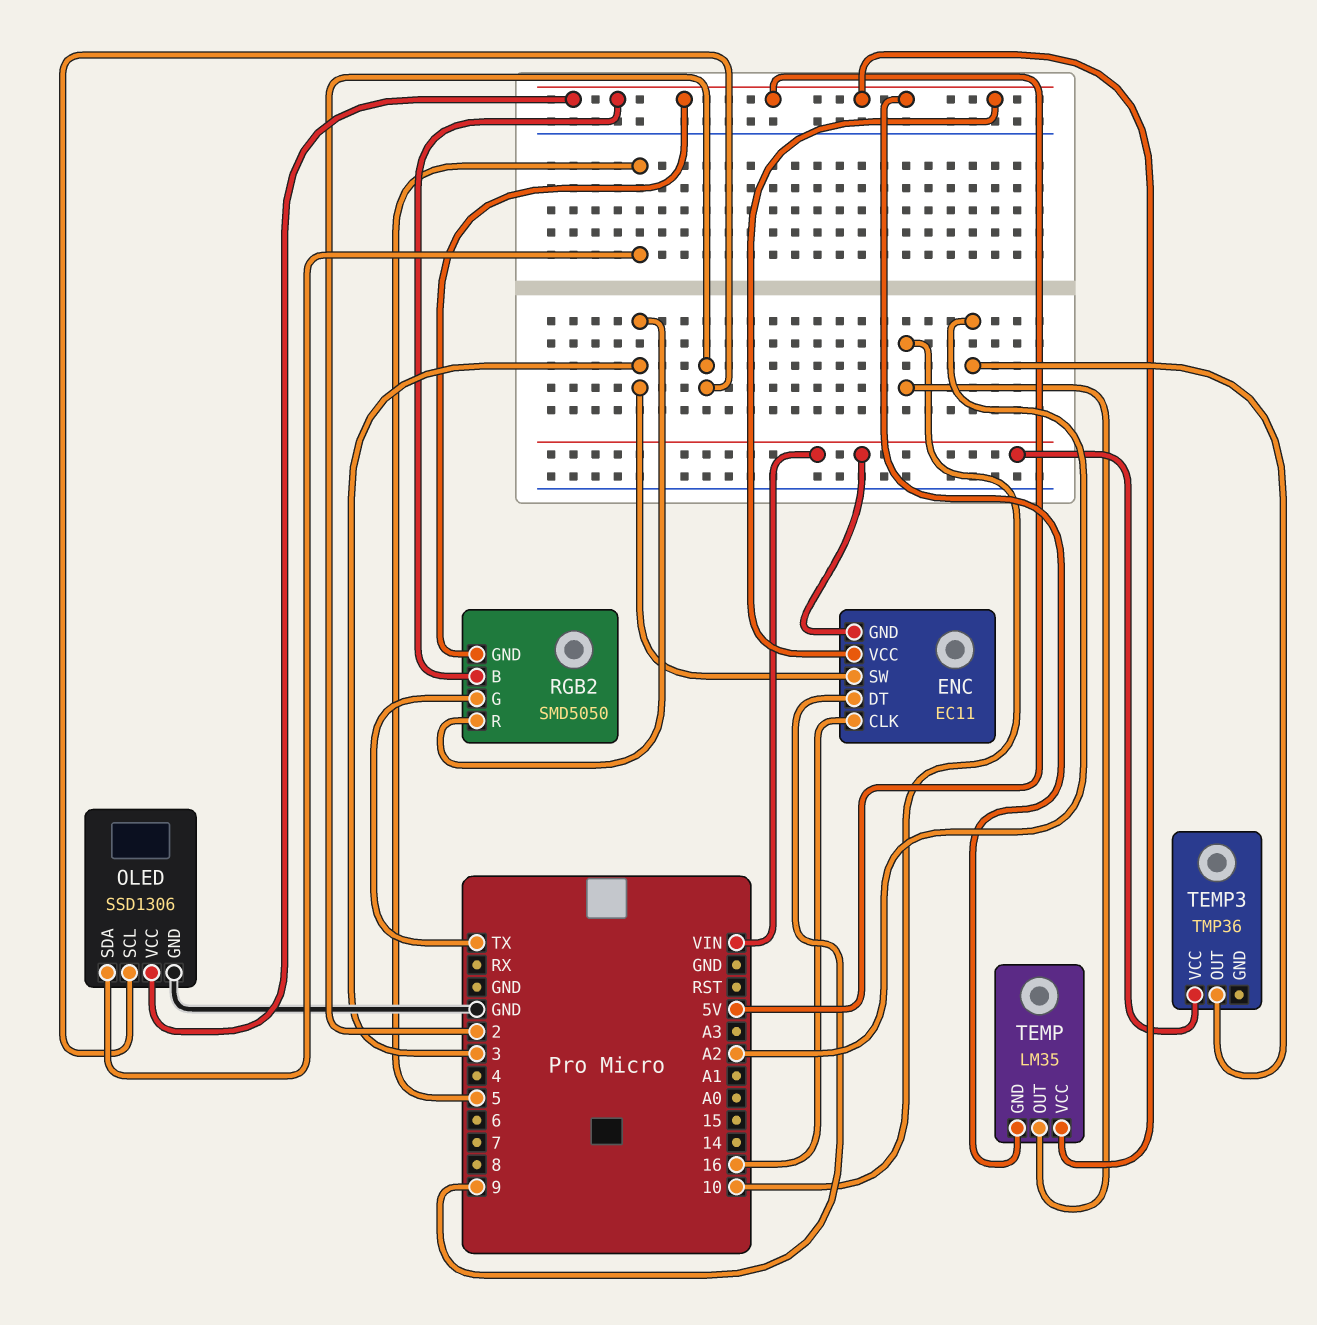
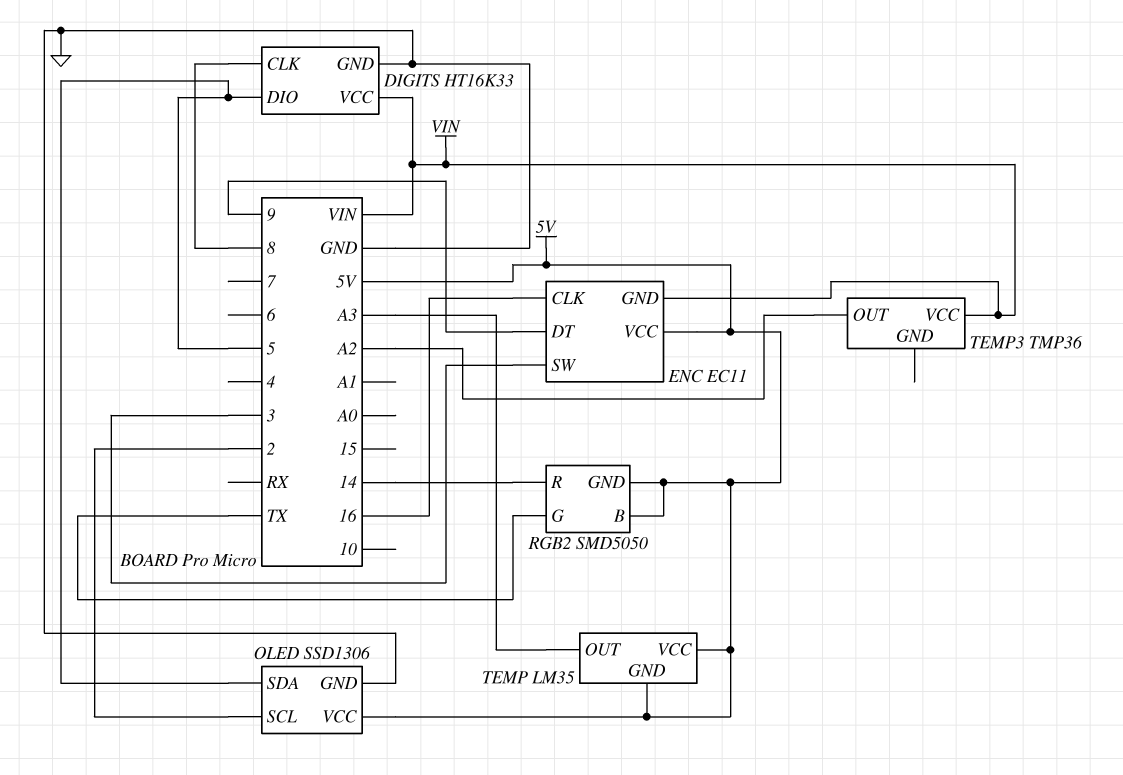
DIGITS: none -> HT16K33
DIGITS pin CLK: none -> 8
DIGITS pin DIO: none -> 5
DIGITS pin GND: none -> GND
DIGITS pin VCC: none -> VIN
RGB2 pin R: 3 -> 14
TEMP pin OUT: 10 -> A3

